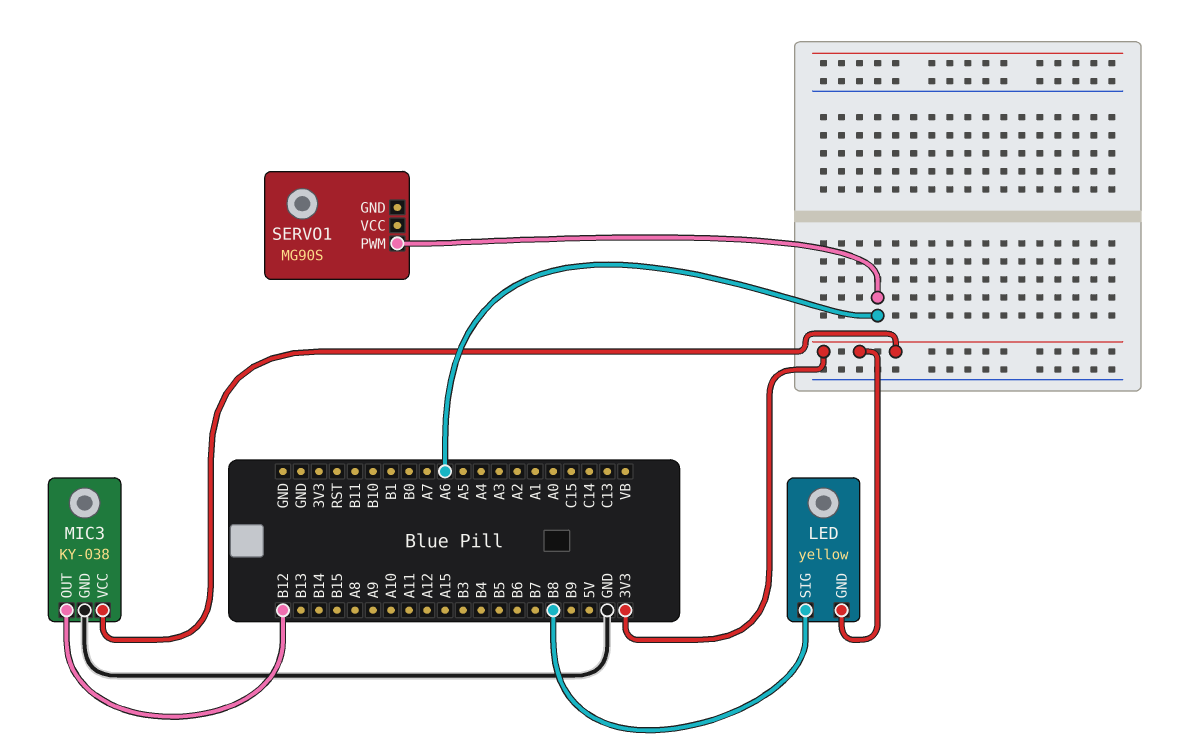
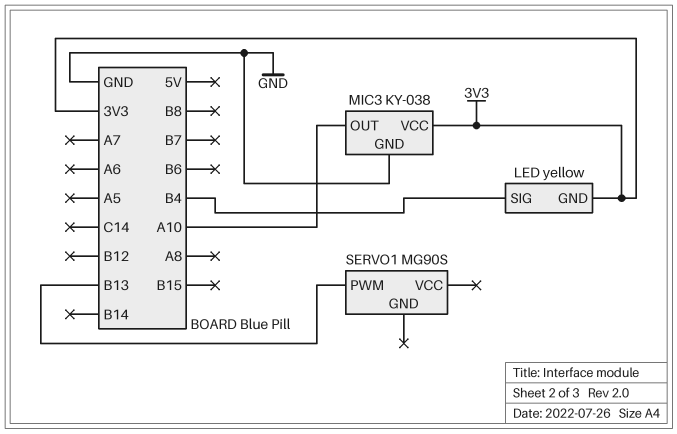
LED pin SIG: B8 -> B4
MIC3 pin OUT: B12 -> A10
SERVO1 pin PWM: A6 -> B13

